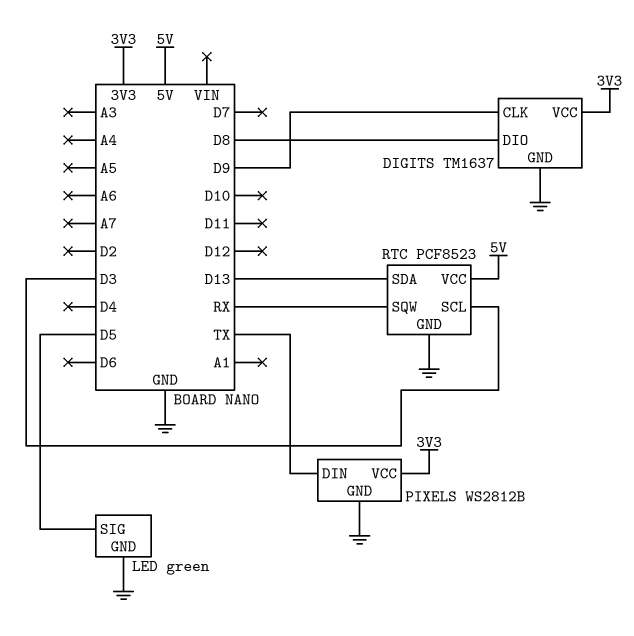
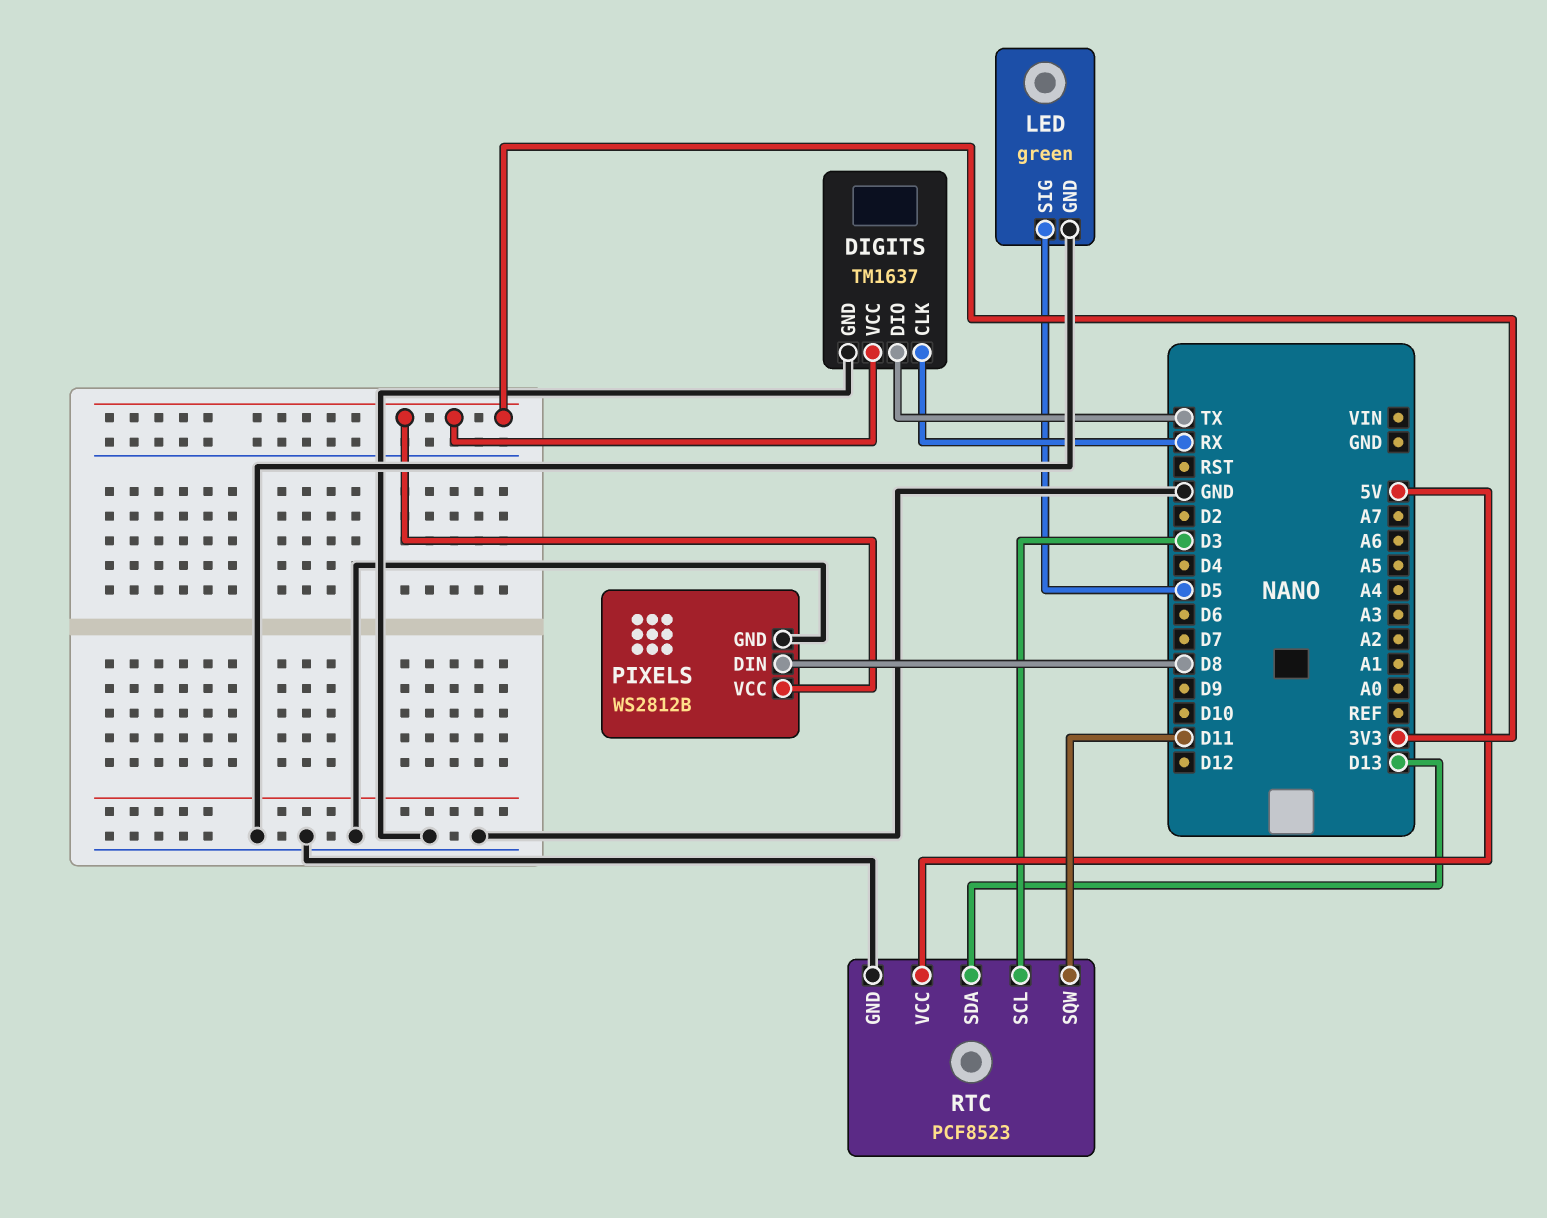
DIGITS pin CLK: D9 -> RX
DIGITS pin DIO: D8 -> TX
PIXELS pin DIN: TX -> D8
RTC pin SQW: RX -> D11

